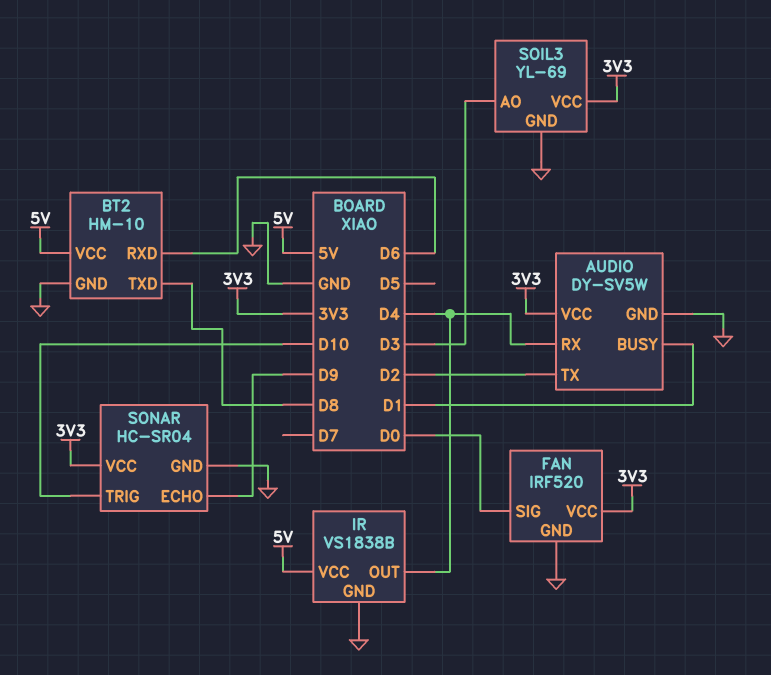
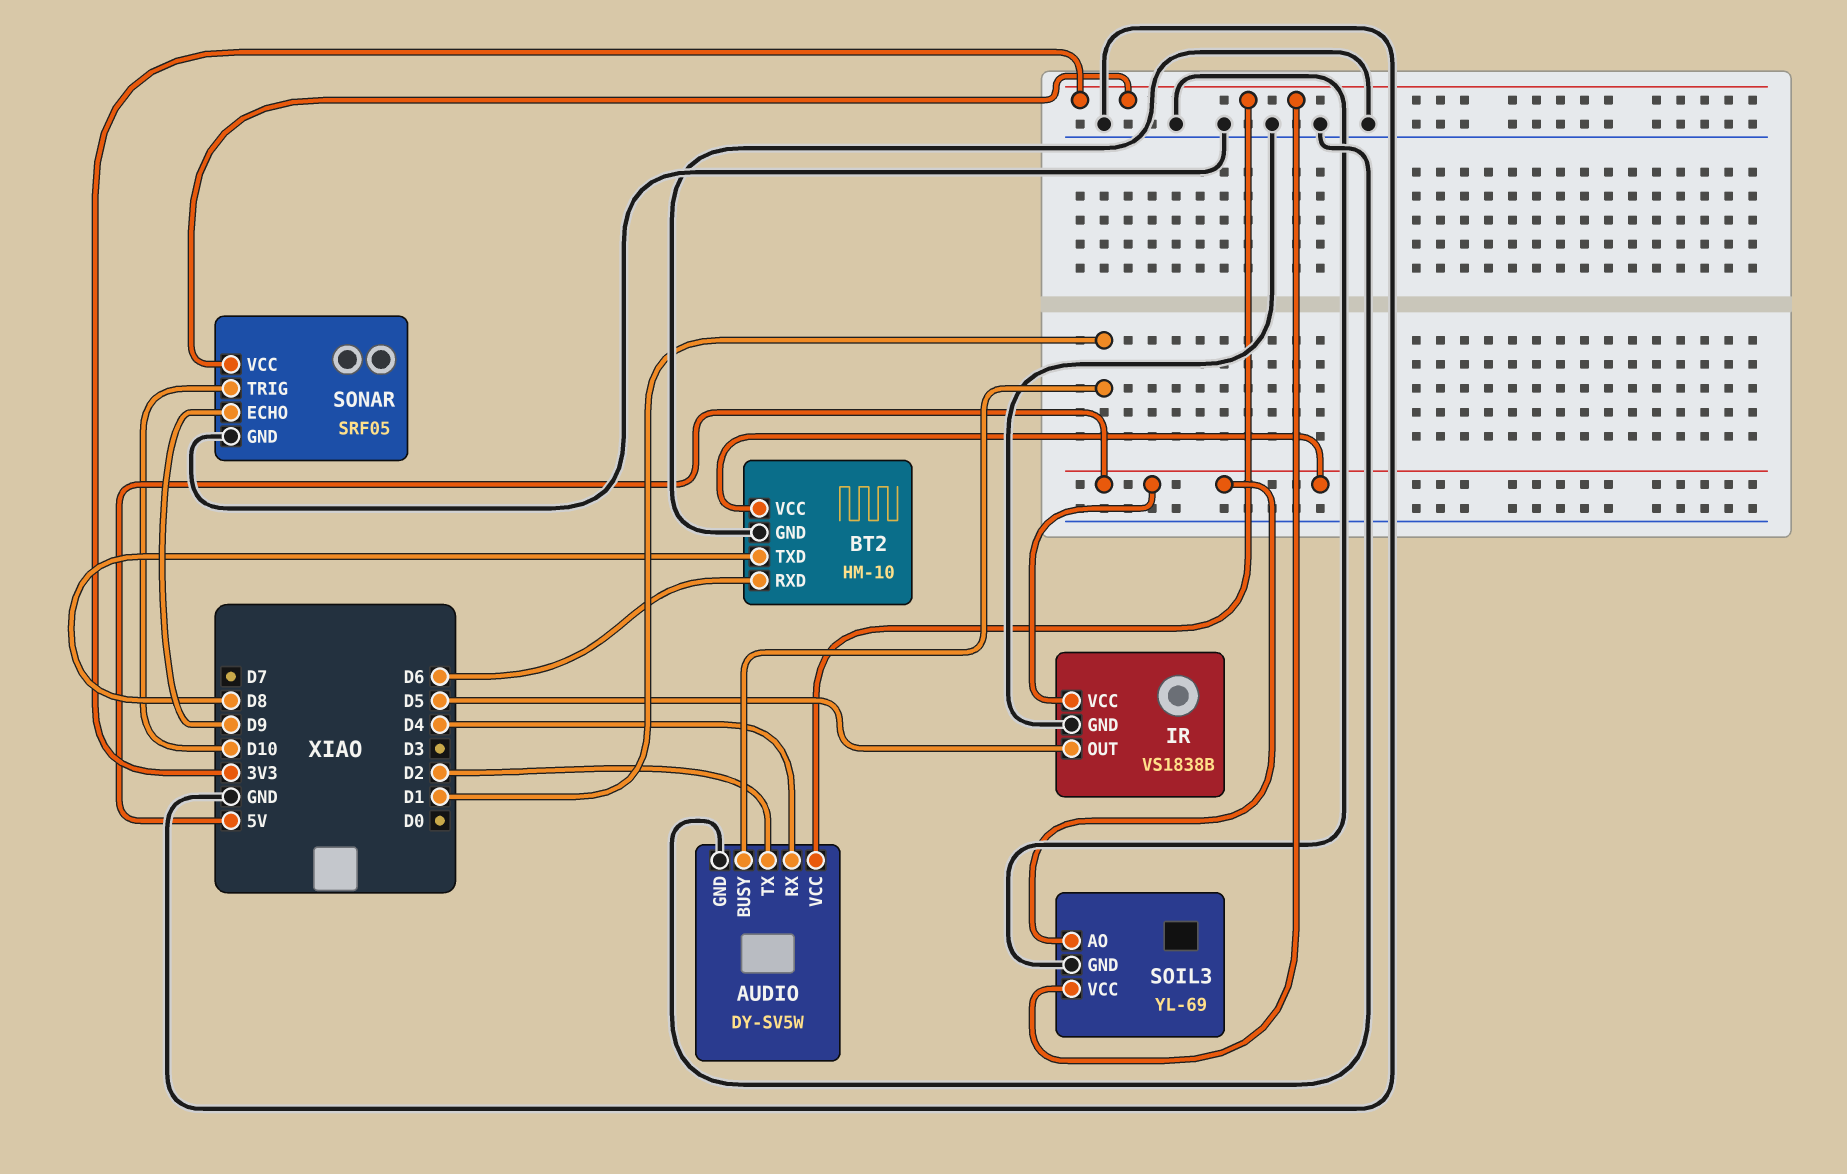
FAN: IRF520 -> none
FAN pin GND: GND -> none
FAN pin SIG: D0 -> none
FAN pin VCC: 3V3 -> none
IR pin OUT: D4 -> D5
SOIL3 pin AO: D3 -> 5V
SONAR: HC-SR04 -> SRF05

